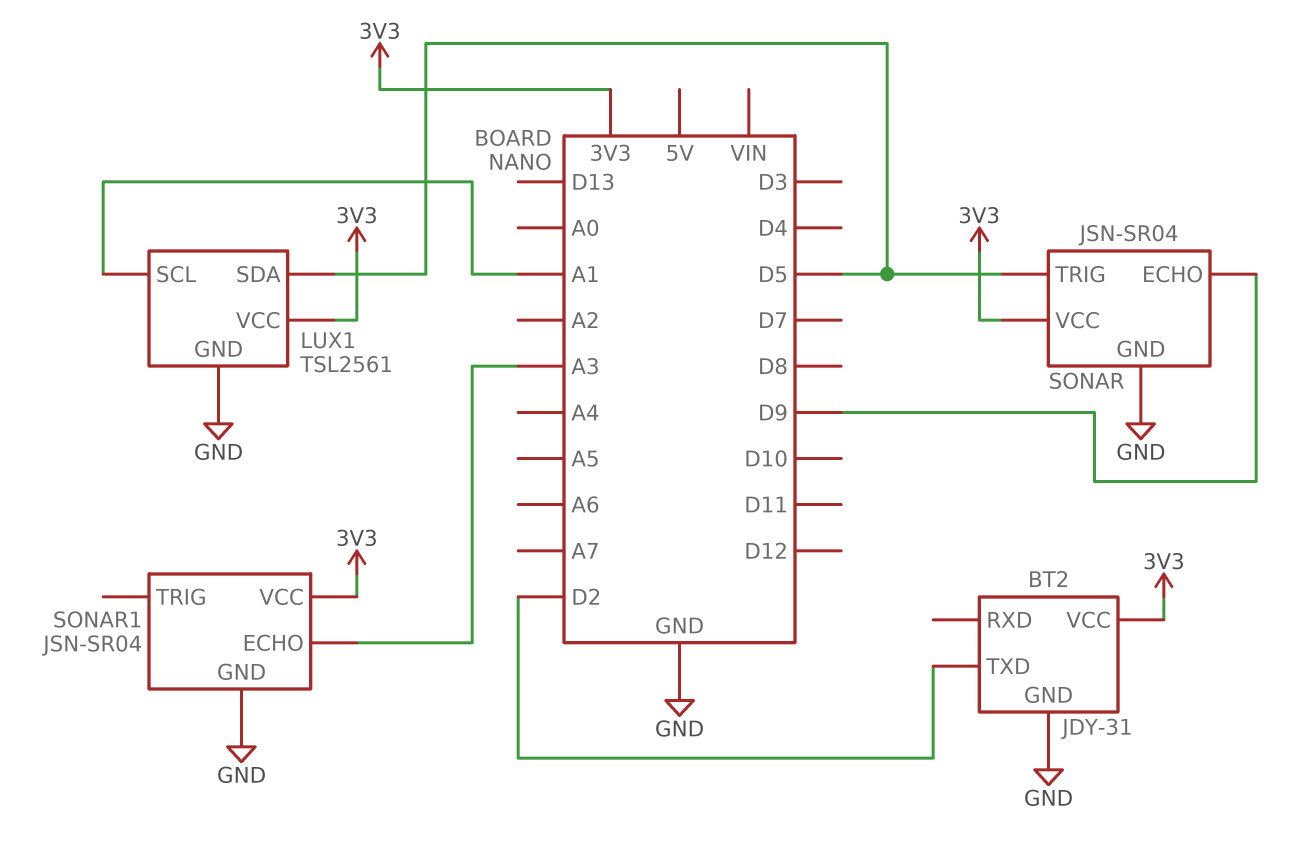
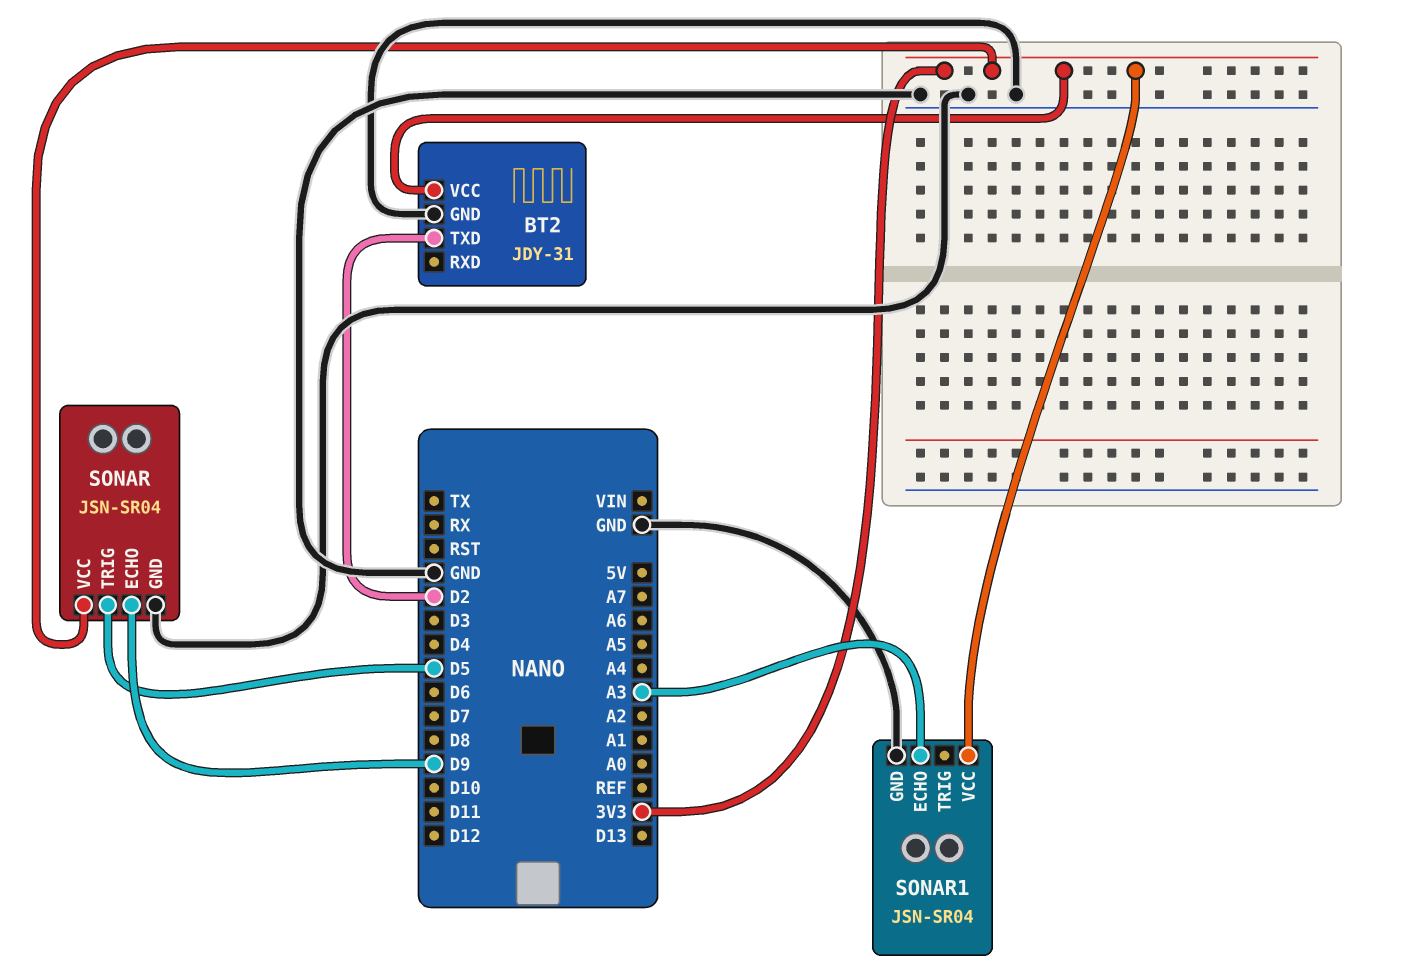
LUX1: TSL2561 -> none
LUX1 pin GND: GND -> none
LUX1 pin SCL: A1 -> none
LUX1 pin SDA: D5 -> none
LUX1 pin VCC: 3V3 -> none

